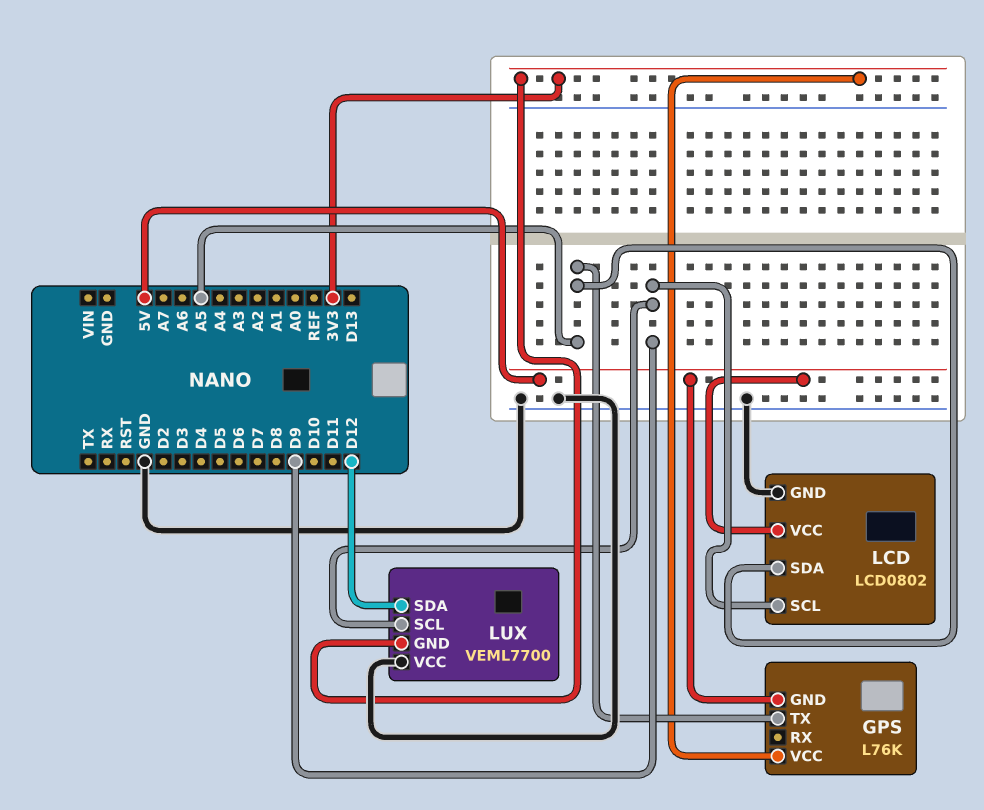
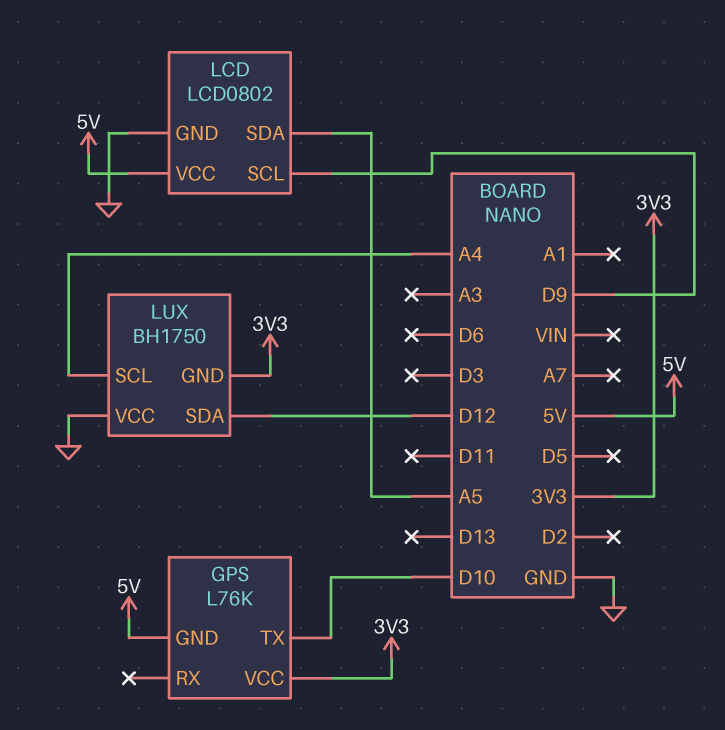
GPS pin TX: A5 -> D10
LUX: VEML7700 -> BH1750
LUX pin SCL: D9 -> A4

